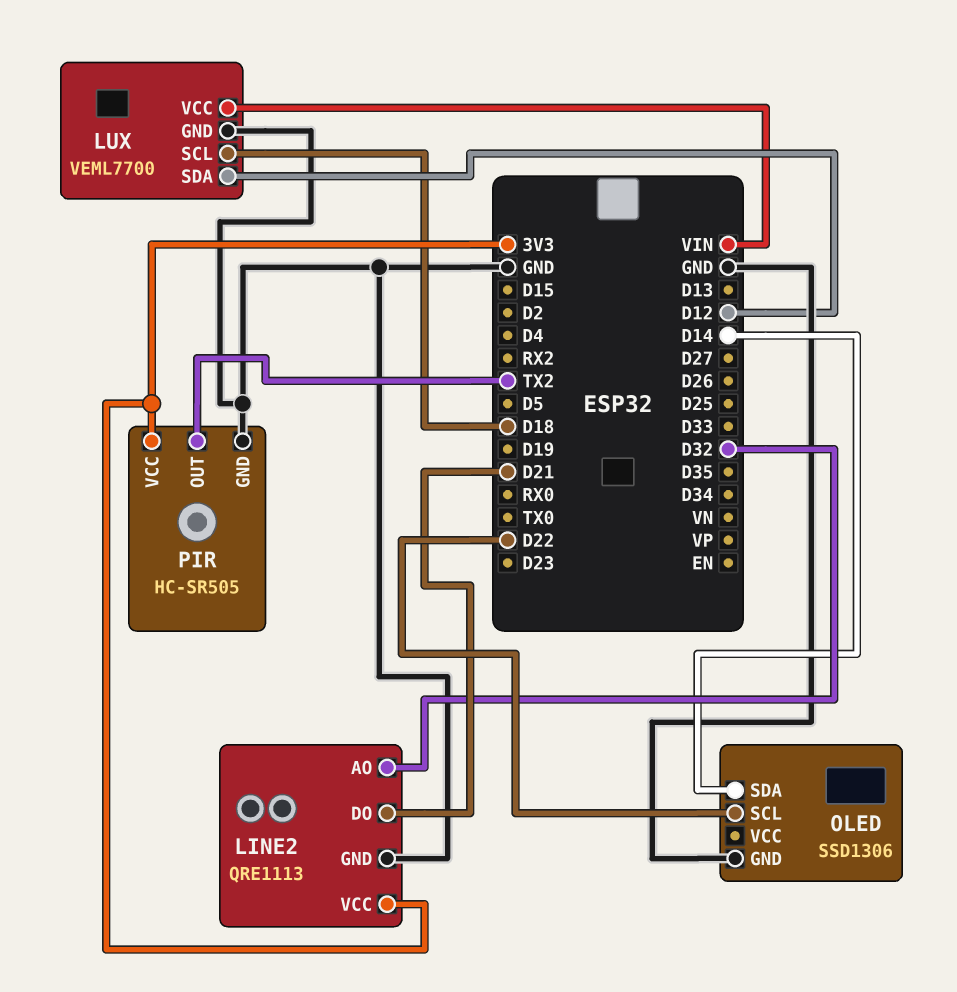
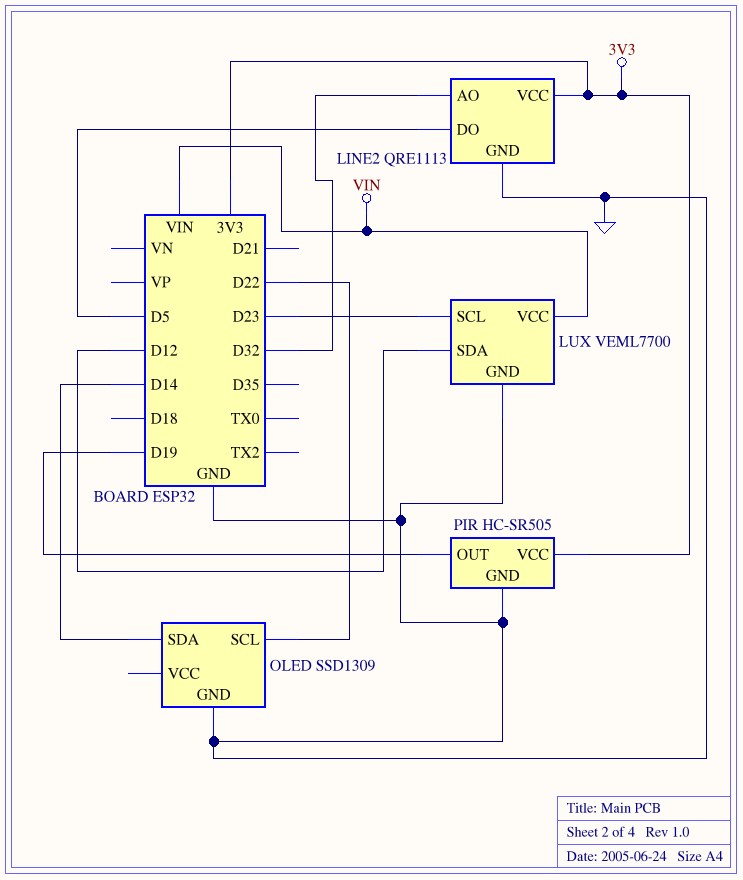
LINE2 pin DO: D21 -> D5
LUX pin SCL: D18 -> D23
OLED: SSD1306 -> SSD1309
PIR pin OUT: TX2 -> D19

